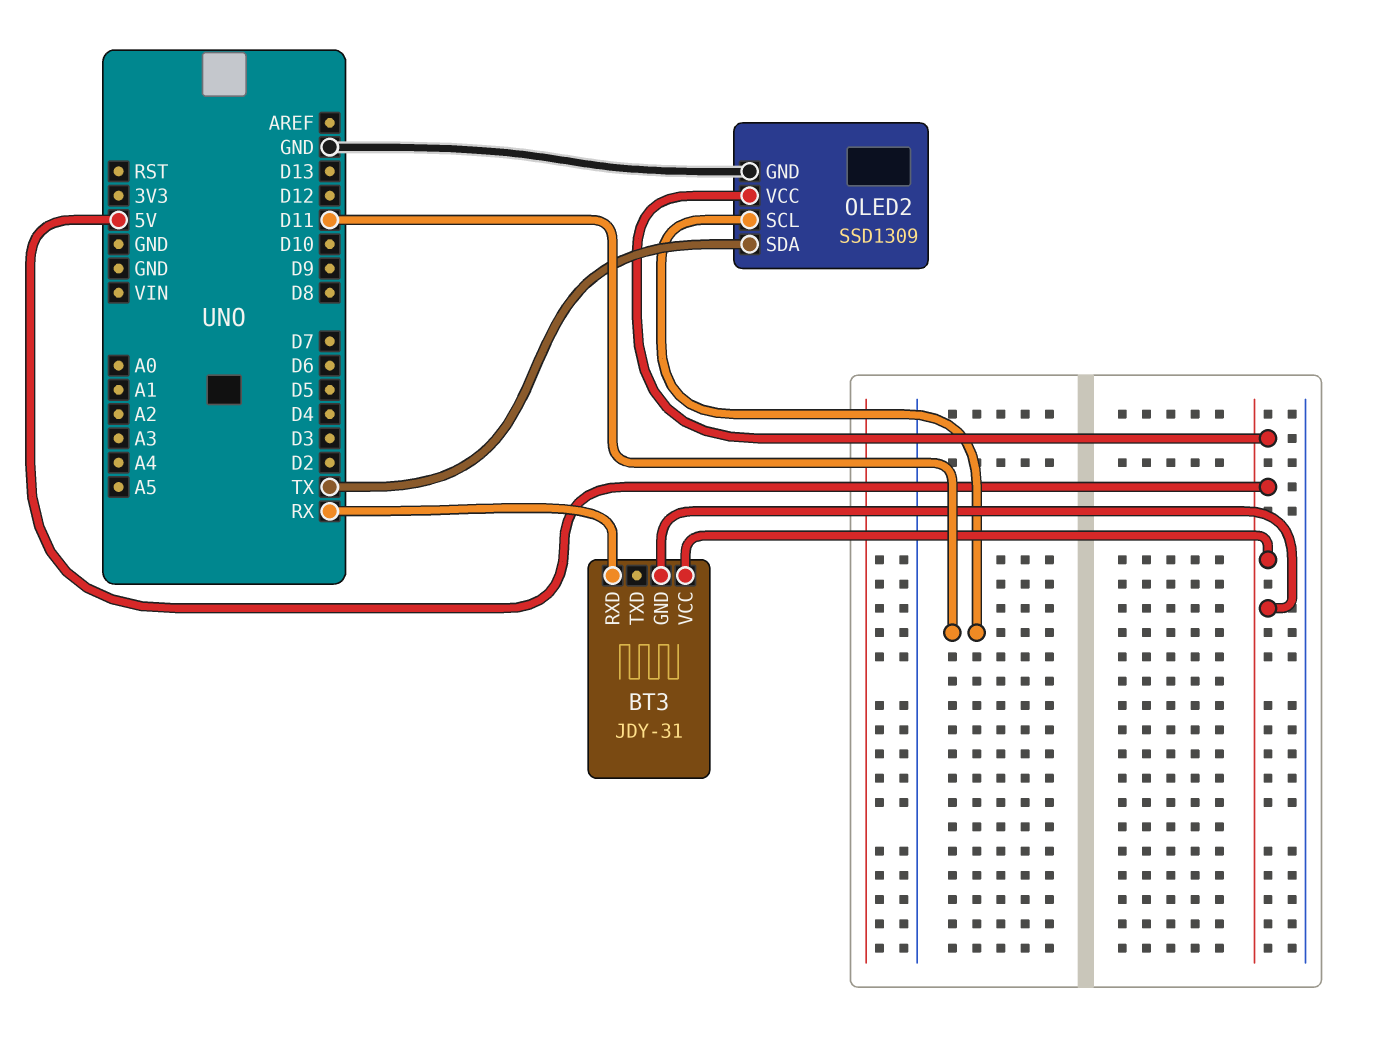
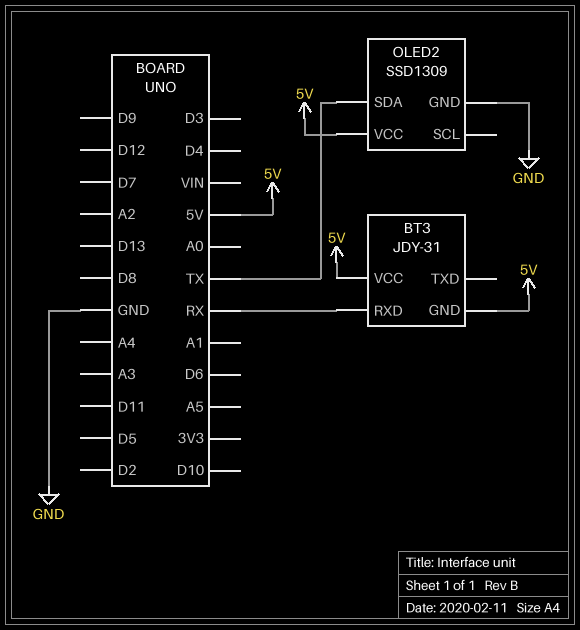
OLED2 pin SCL: D11 -> none

